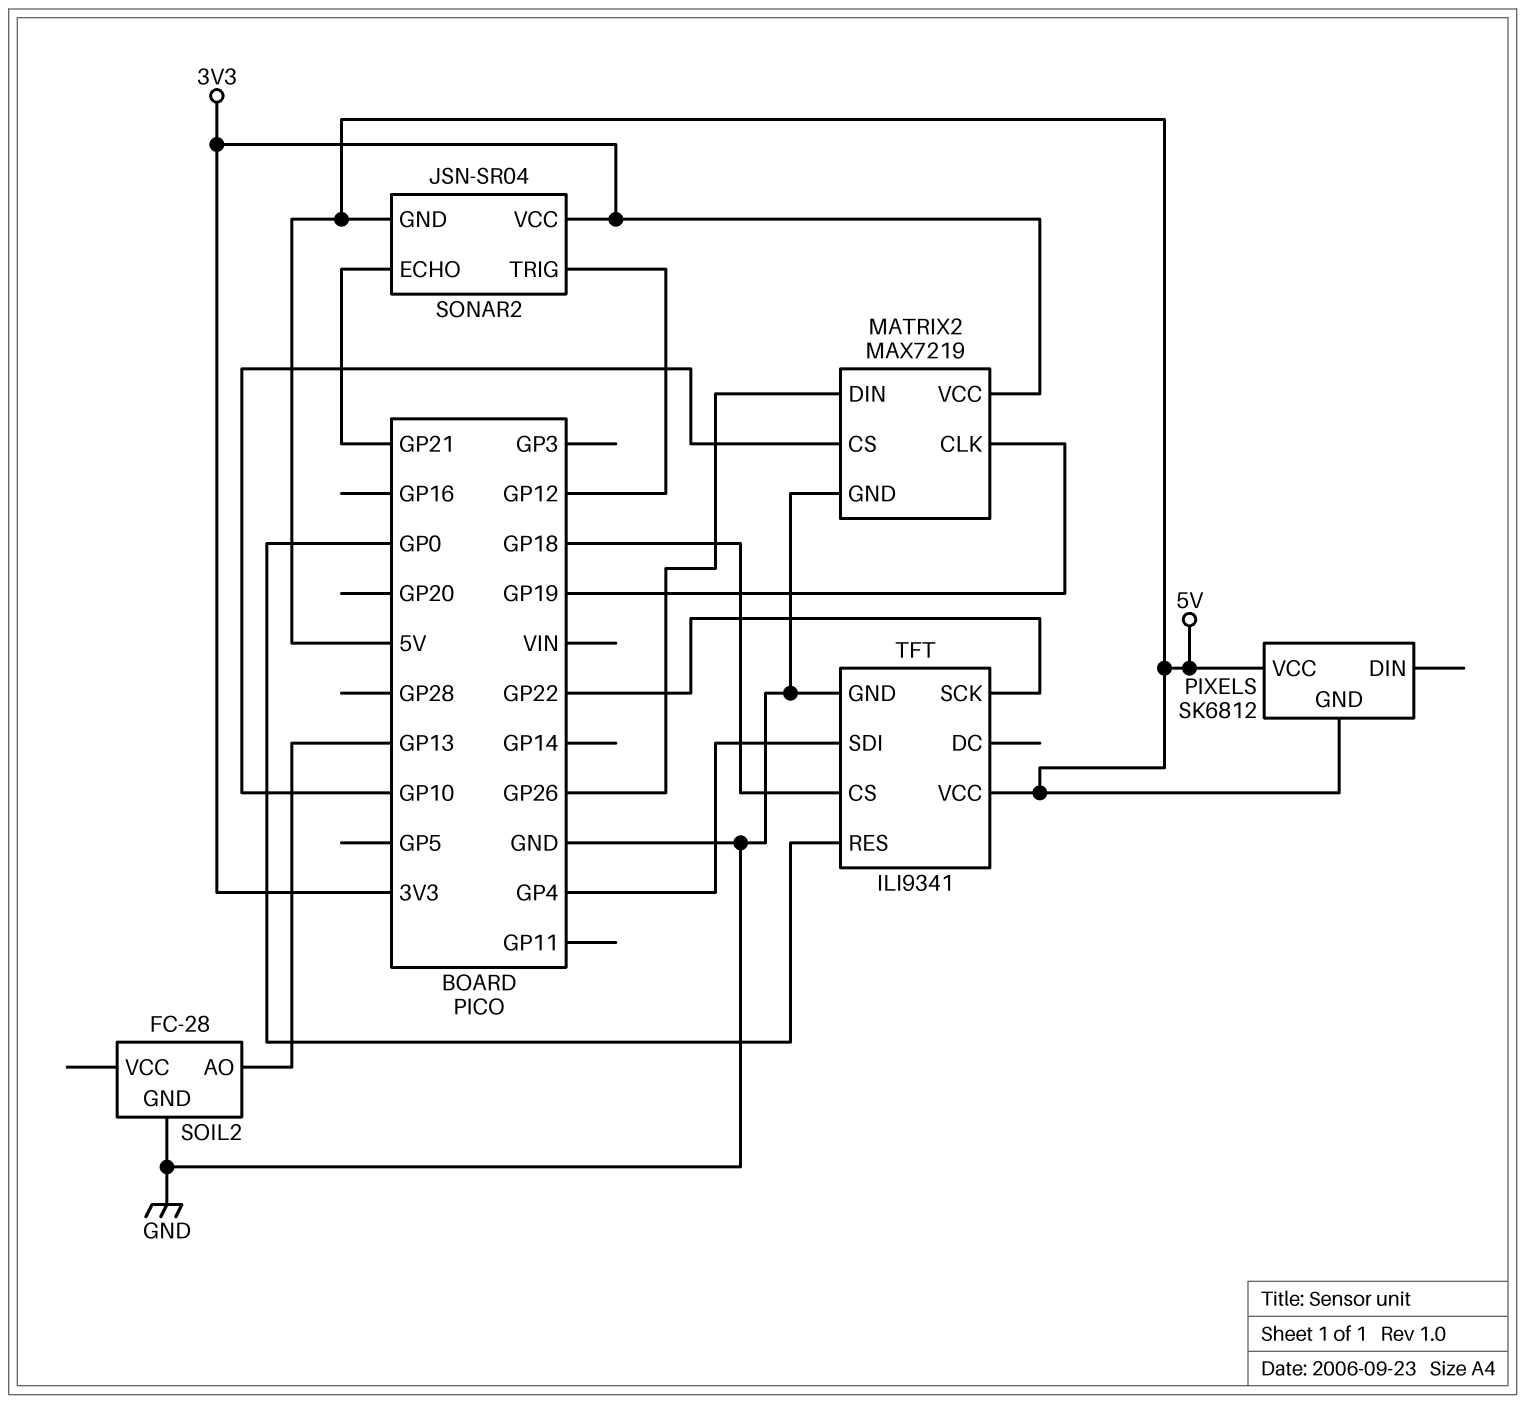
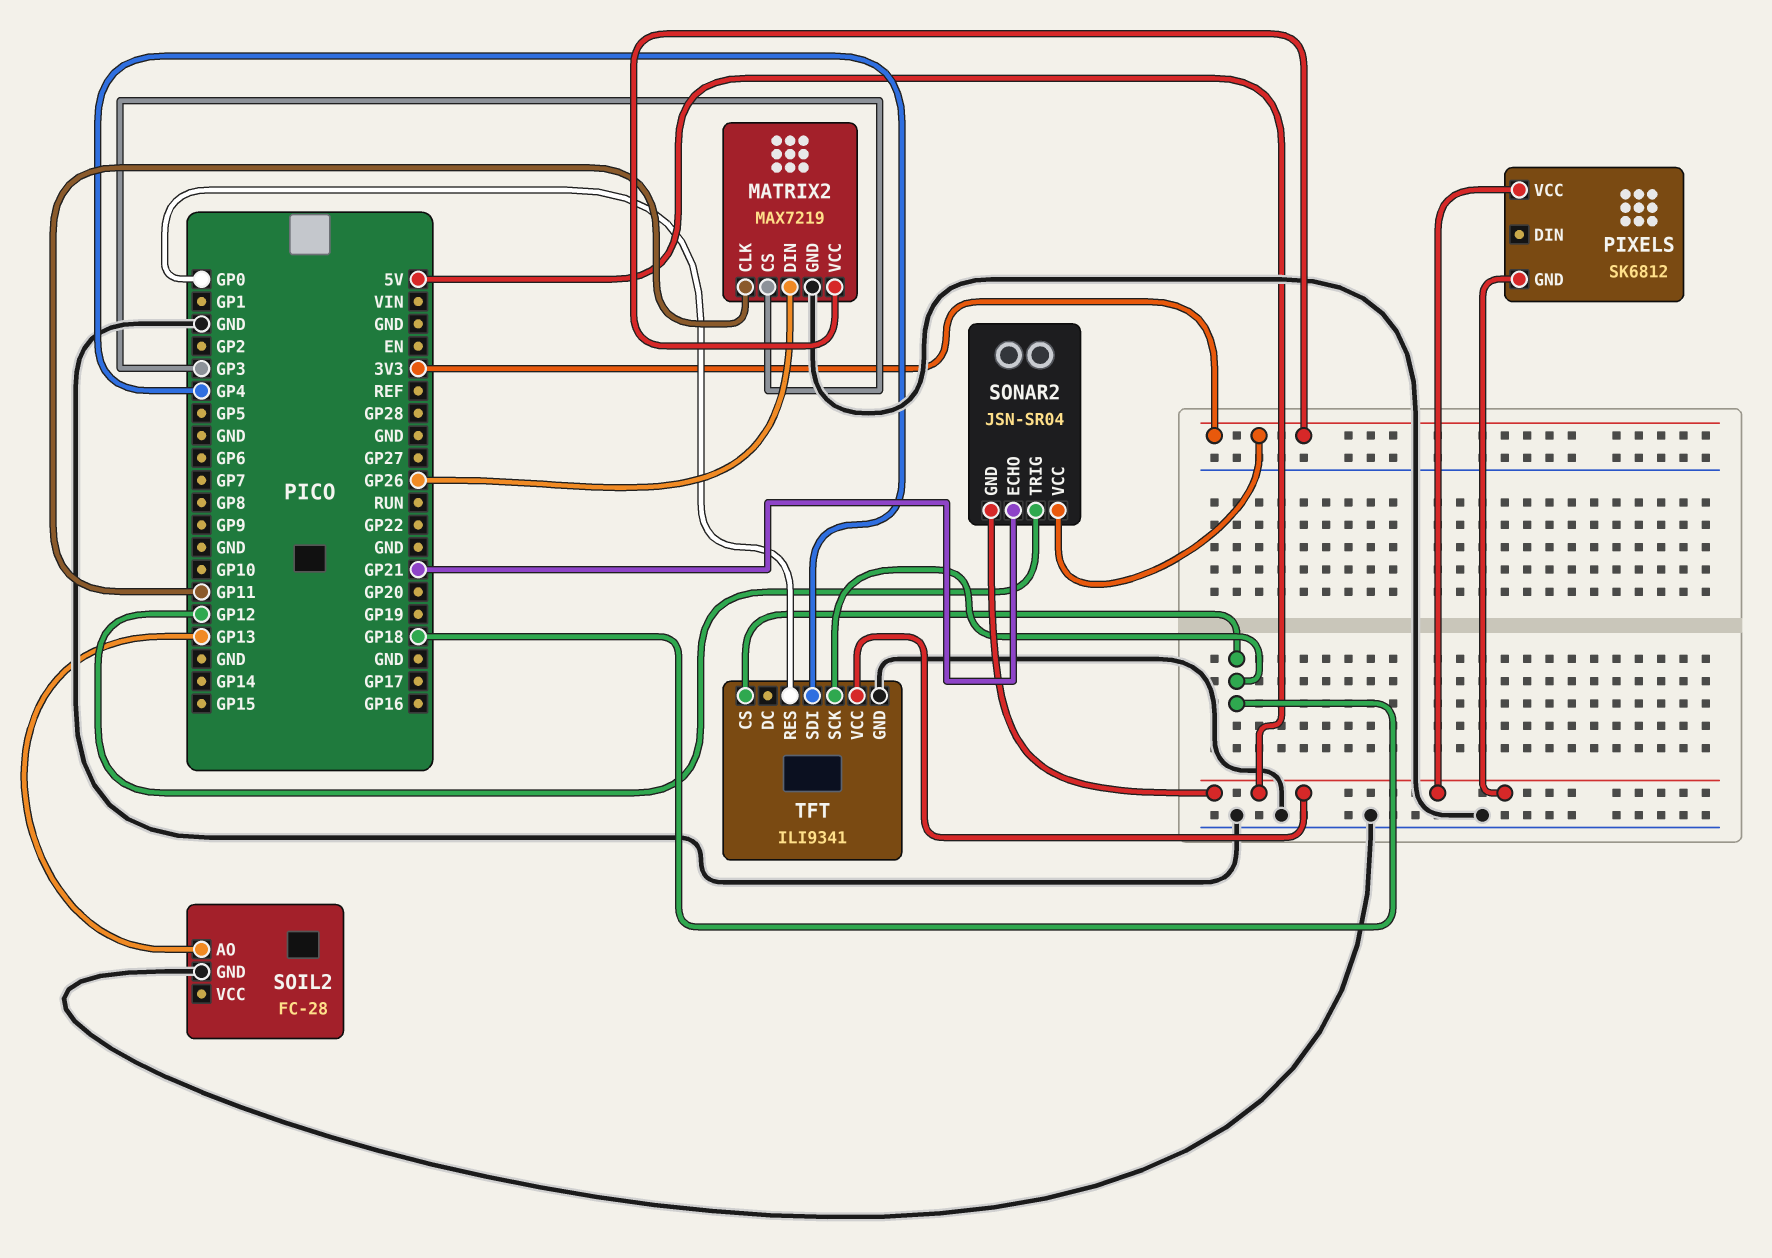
MATRIX2 pin CLK: GP19 -> GP11
MATRIX2 pin CS: GP10 -> GP3
TFT pin SCK: GP22 -> GP18

